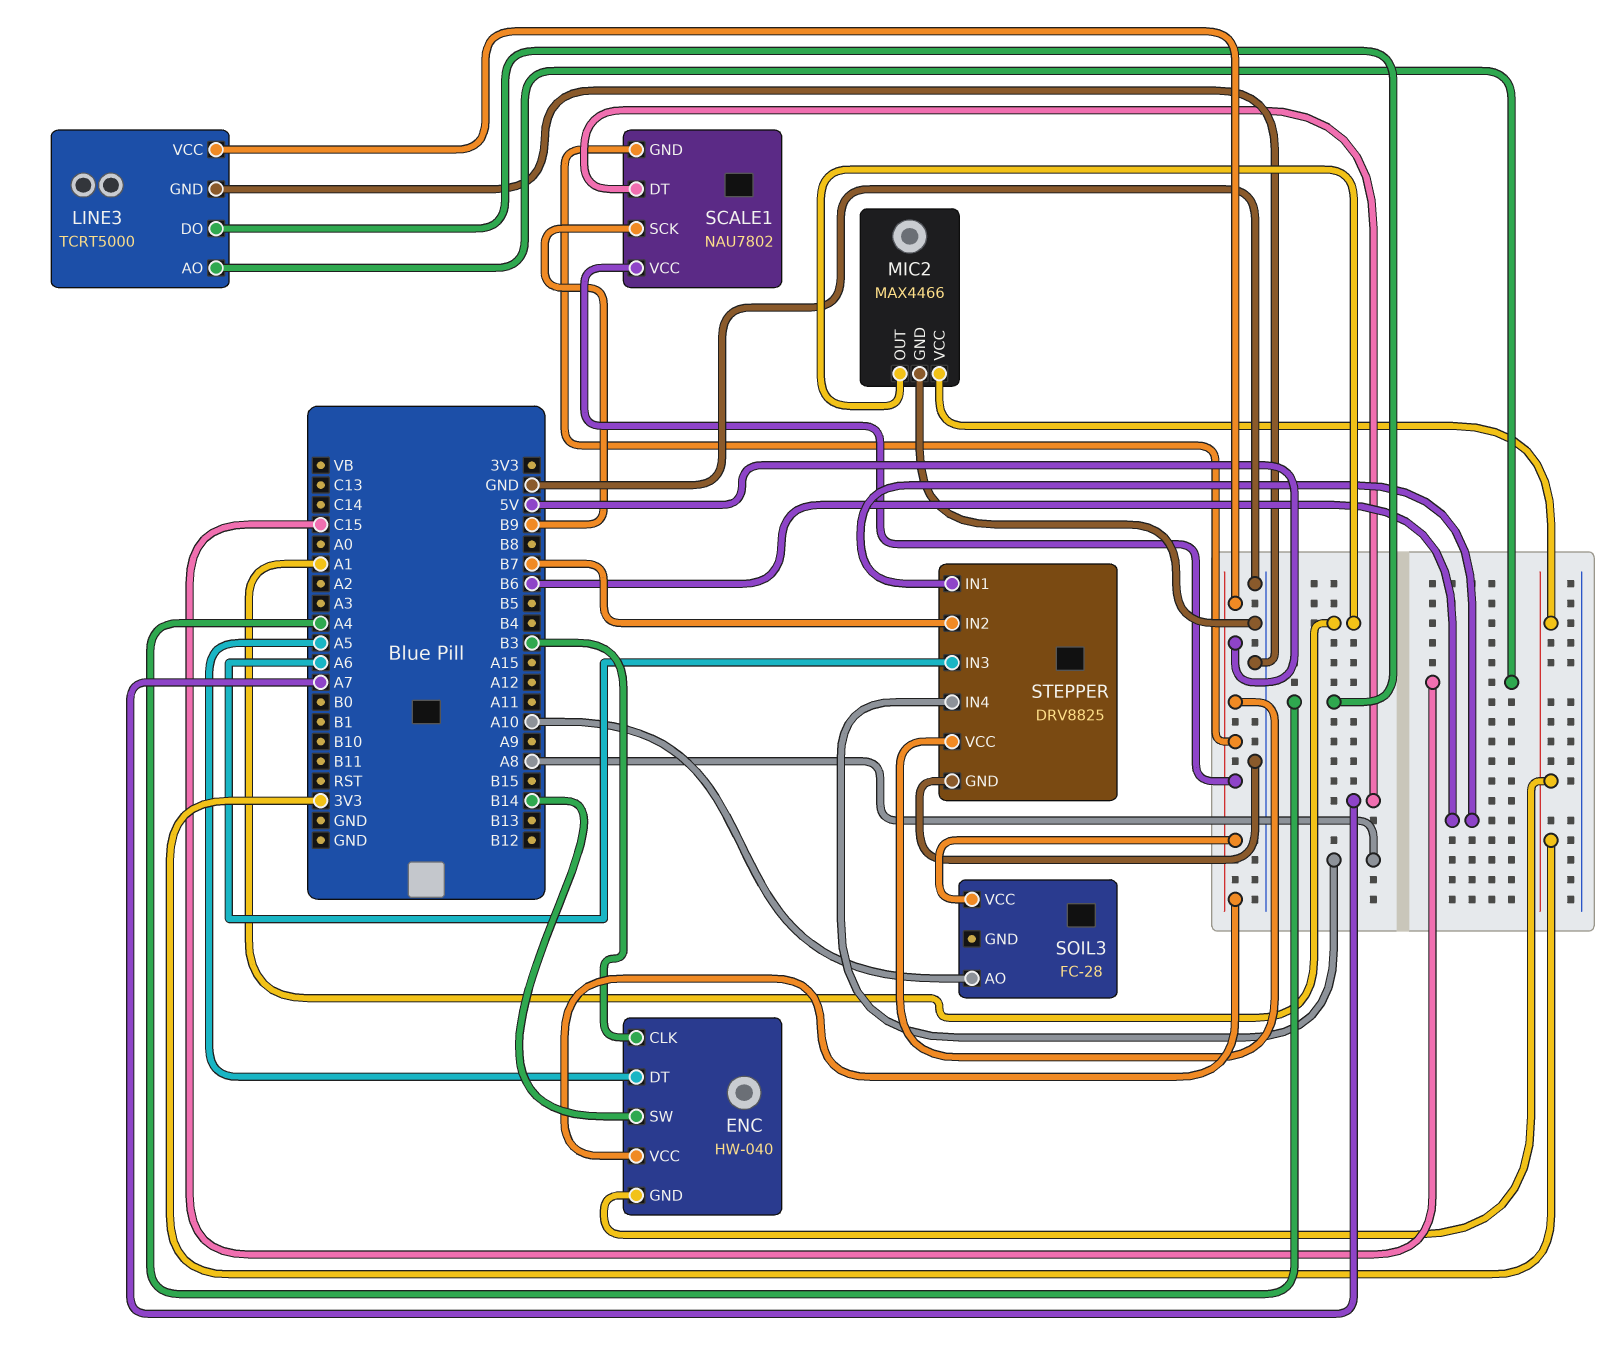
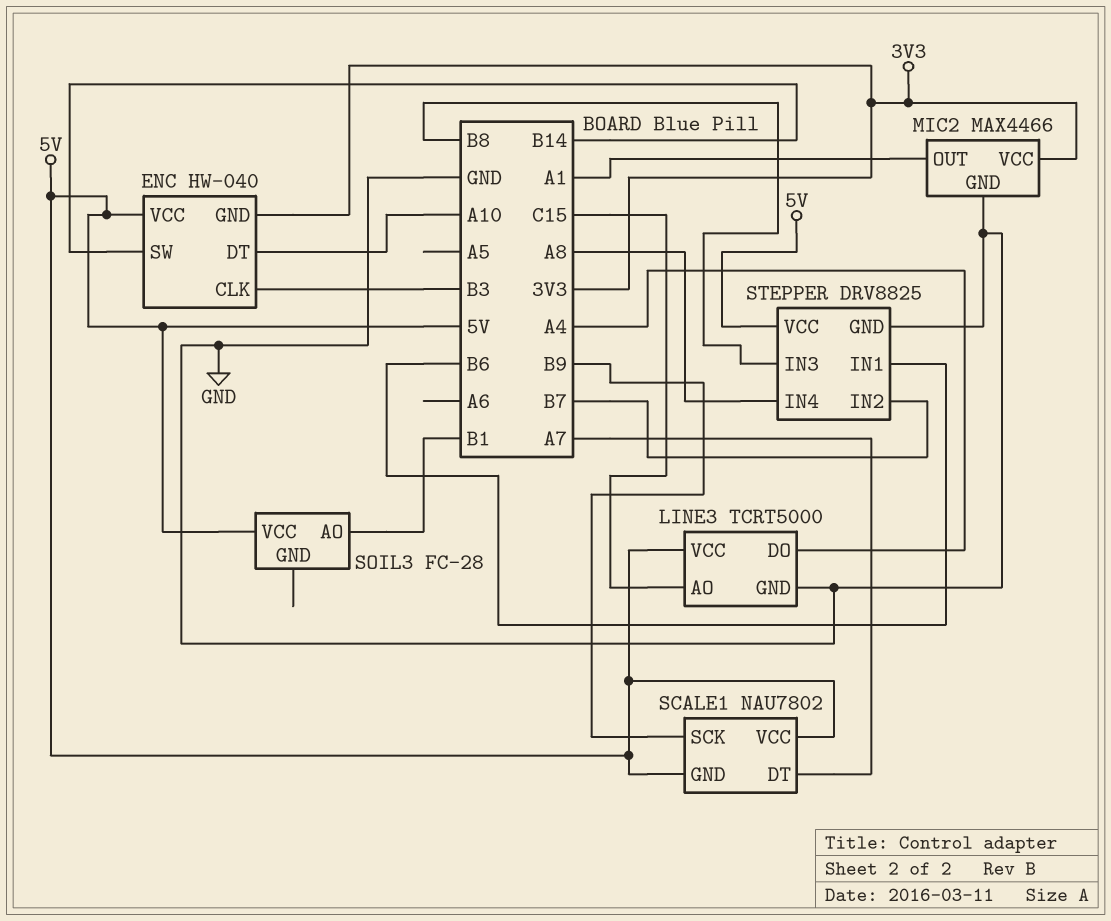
ENC pin DT: A5 -> A10
SOIL3 pin AO: A10 -> B1
STEPPER pin IN3: A6 -> B8

